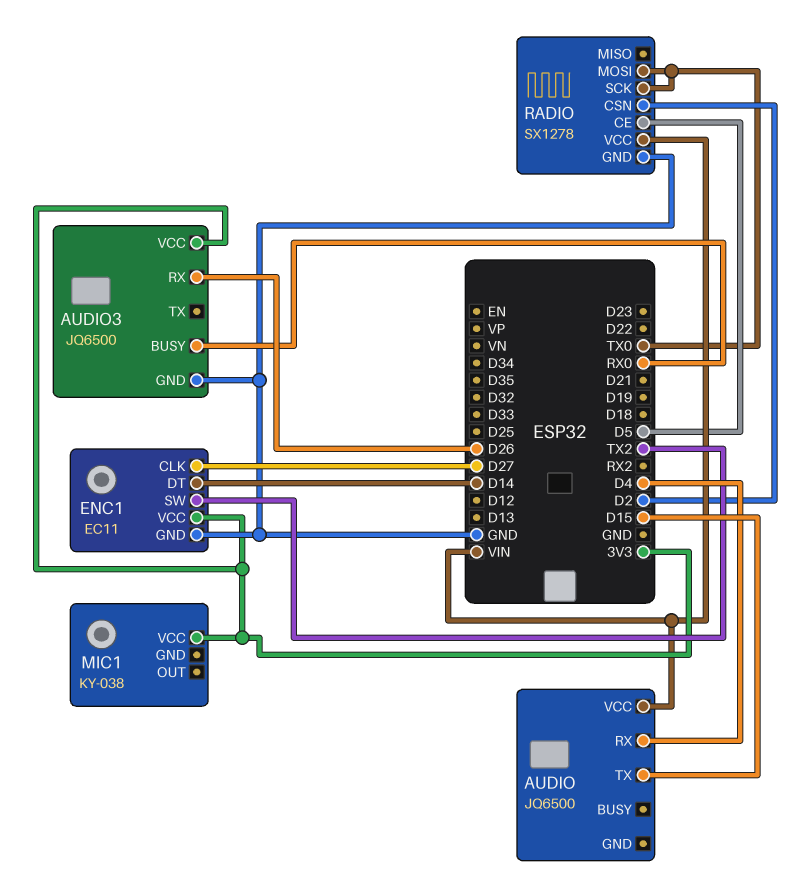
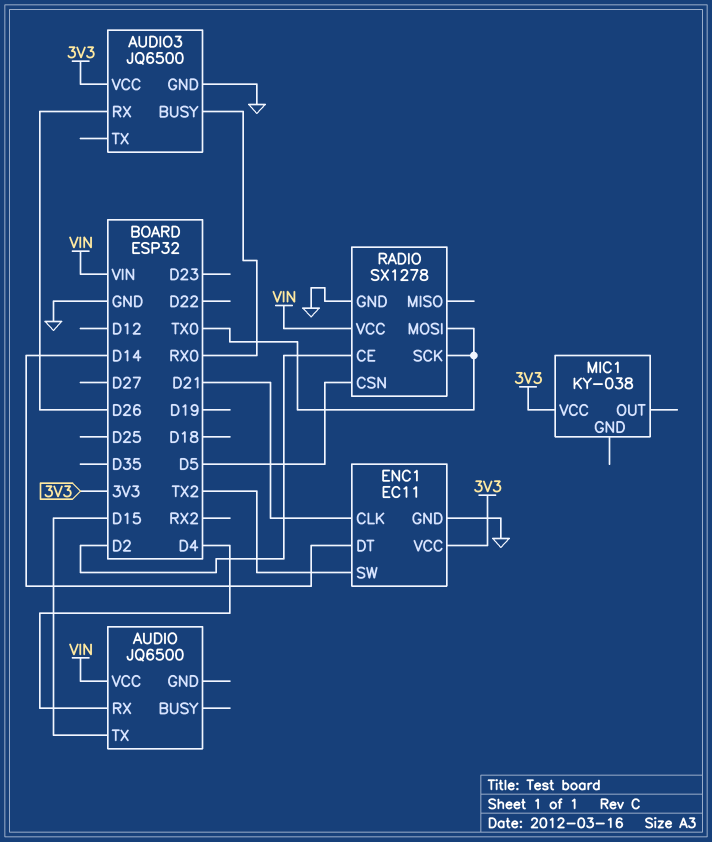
ENC1 pin CLK: D27 -> D21
RADIO pin CE: D5 -> D2
RADIO pin CSN: D2 -> D5

